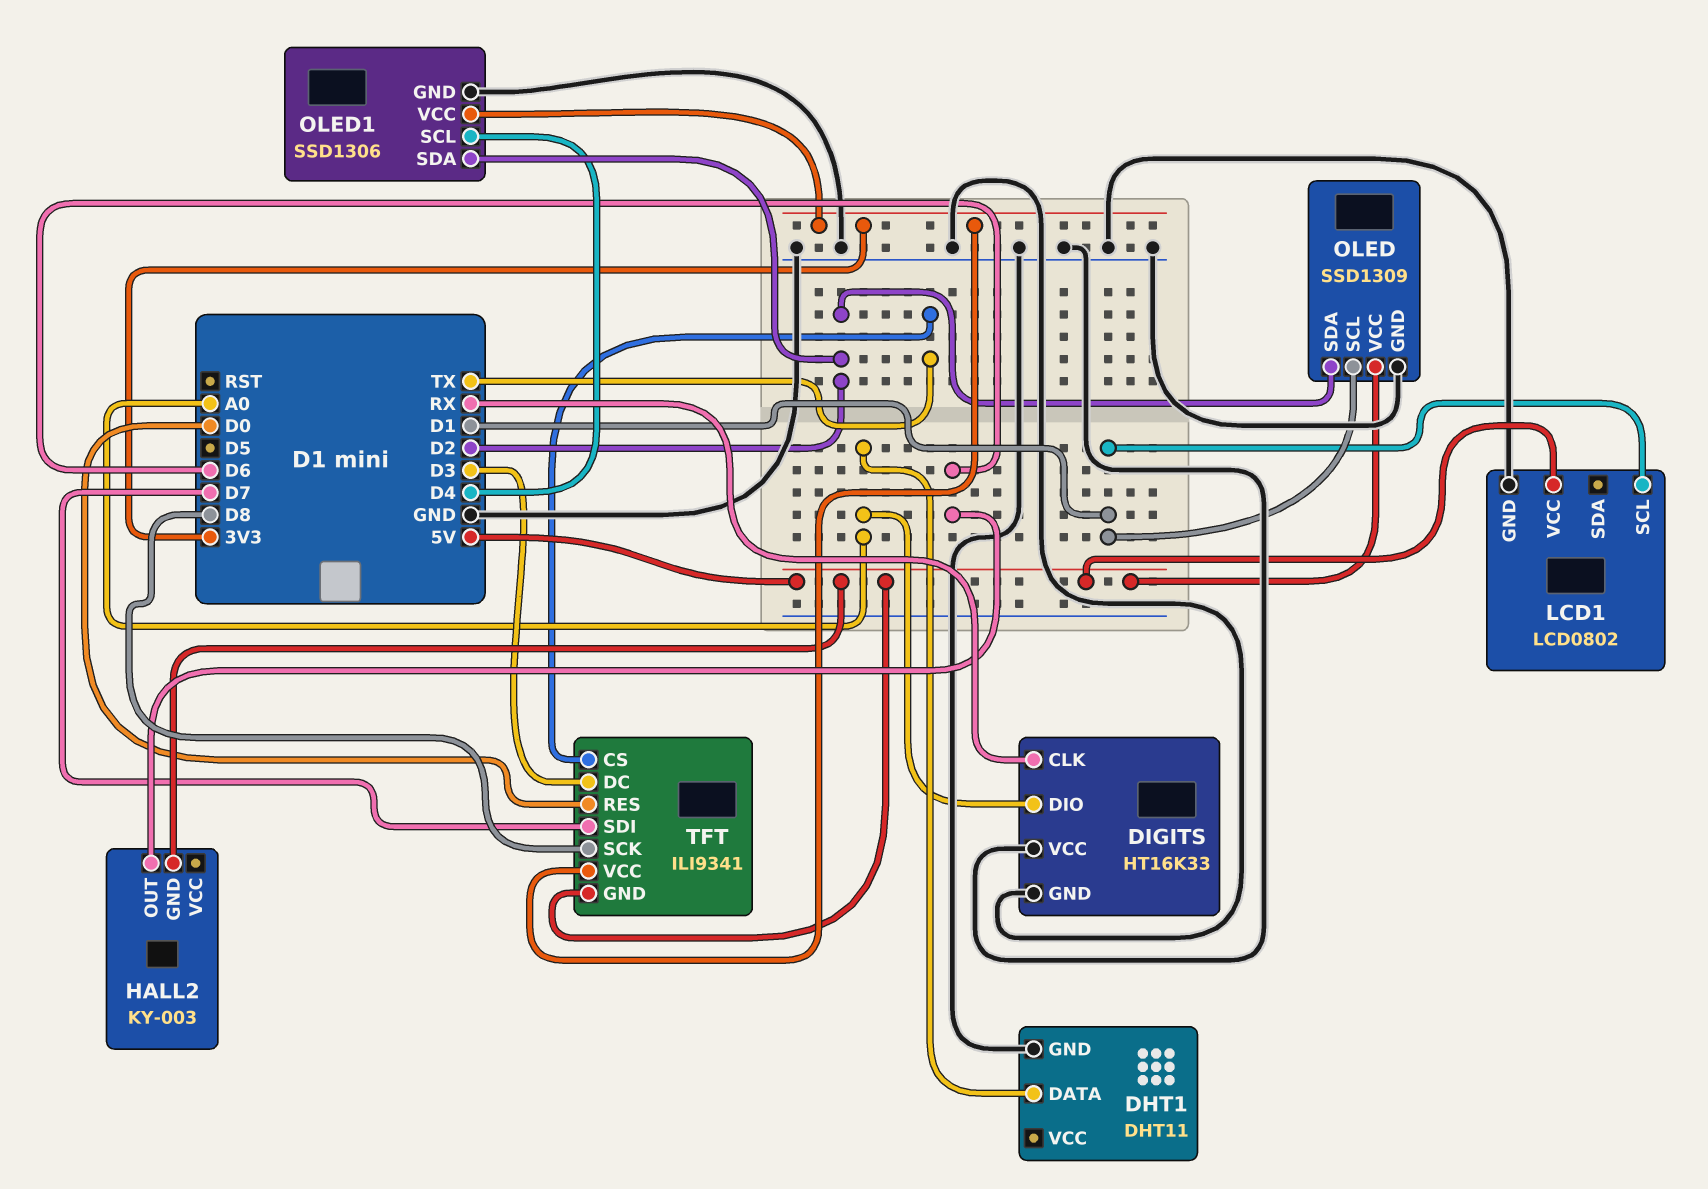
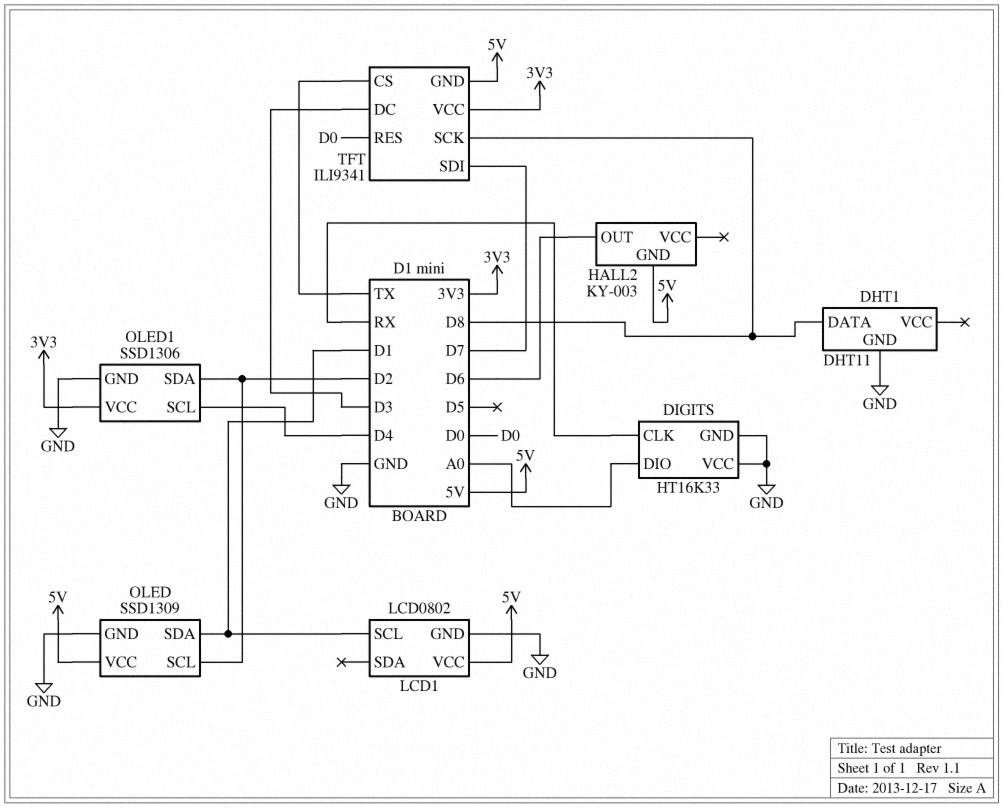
DHT1 pin DATA: A0 -> D8
OLED pin SCL: D1 -> D2
OLED pin SDA: D2 -> D1

